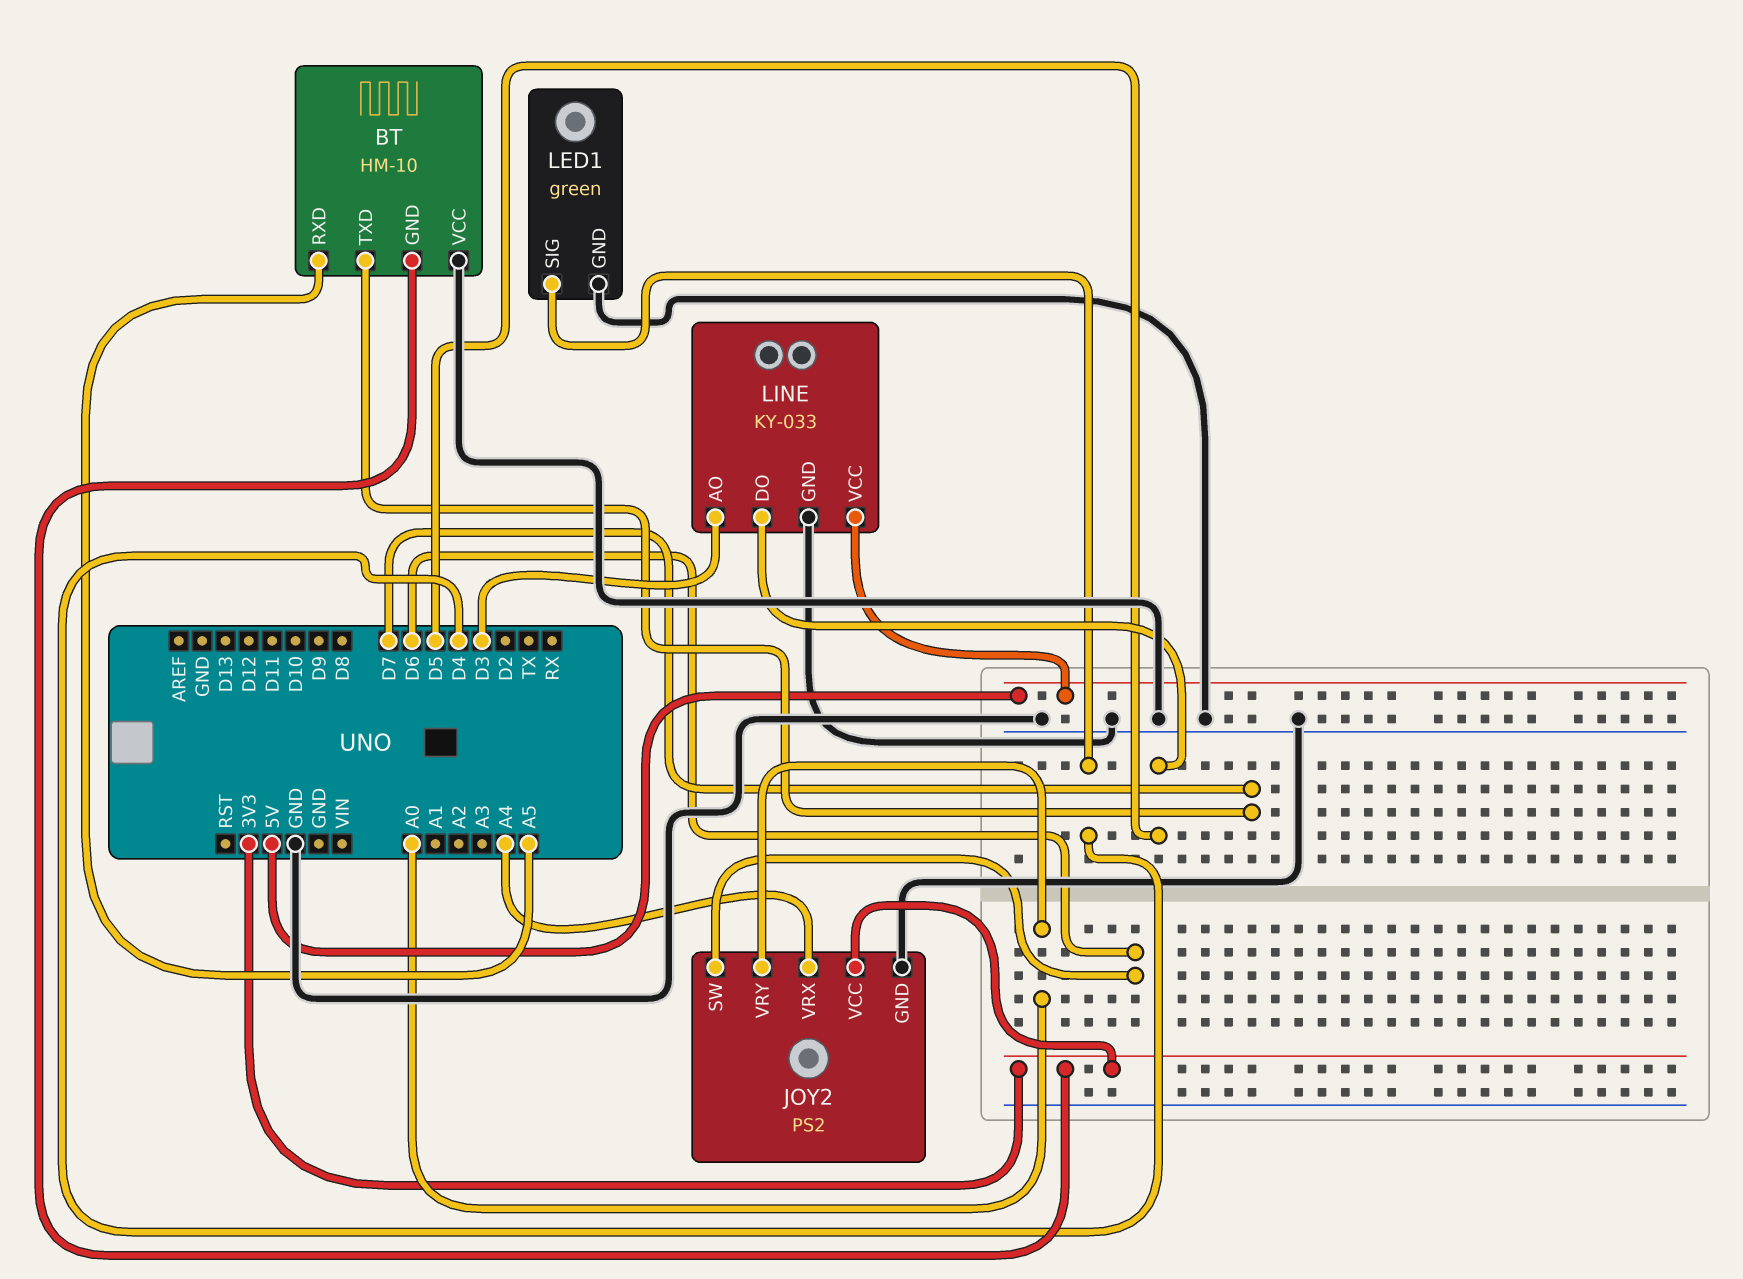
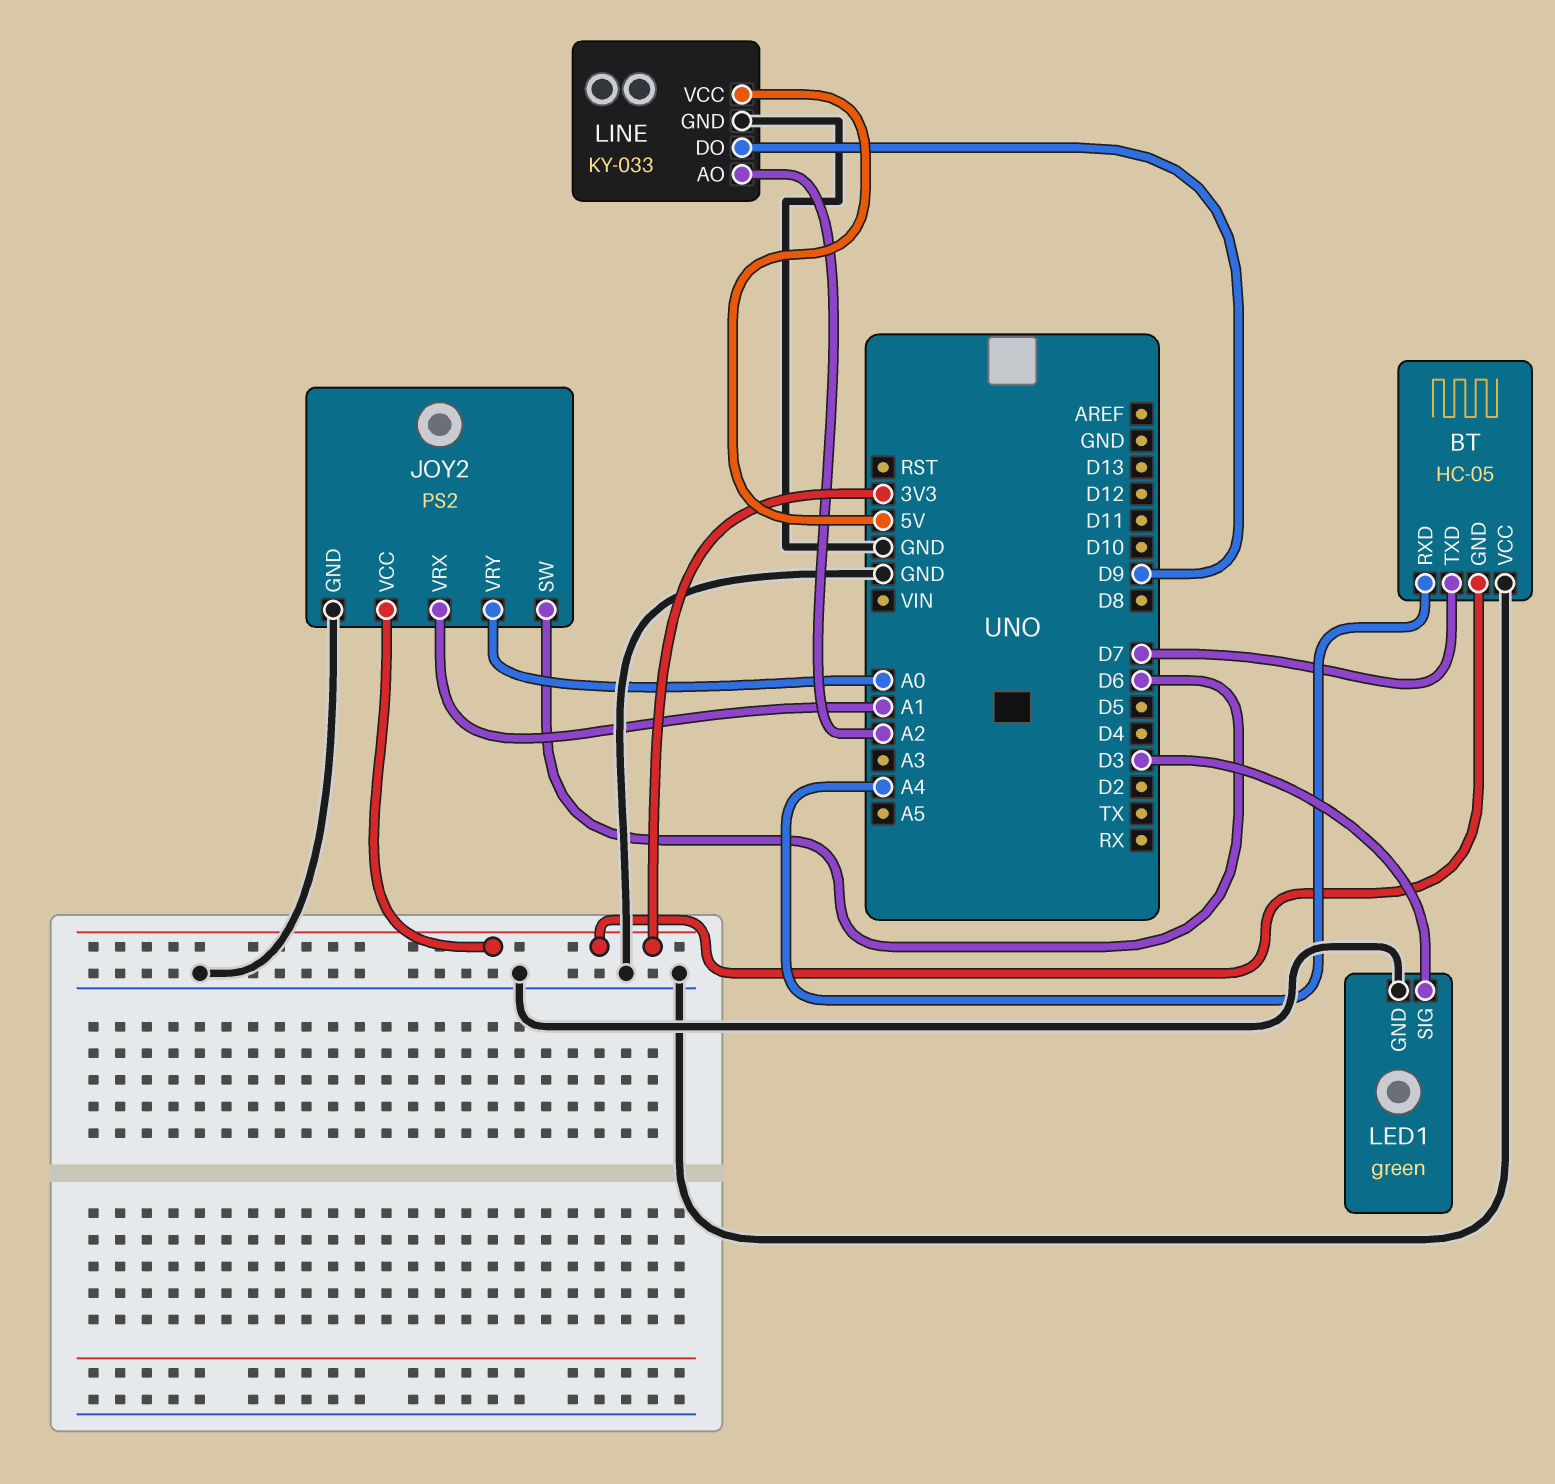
BT: HM-10 -> HC-05
BT pin RXD: A5 -> A4
JOY2 pin VRX: A4 -> A1
LED1 pin SIG: D4 -> D3
LINE pin AO: D3 -> A2
LINE pin DO: D5 -> D9

